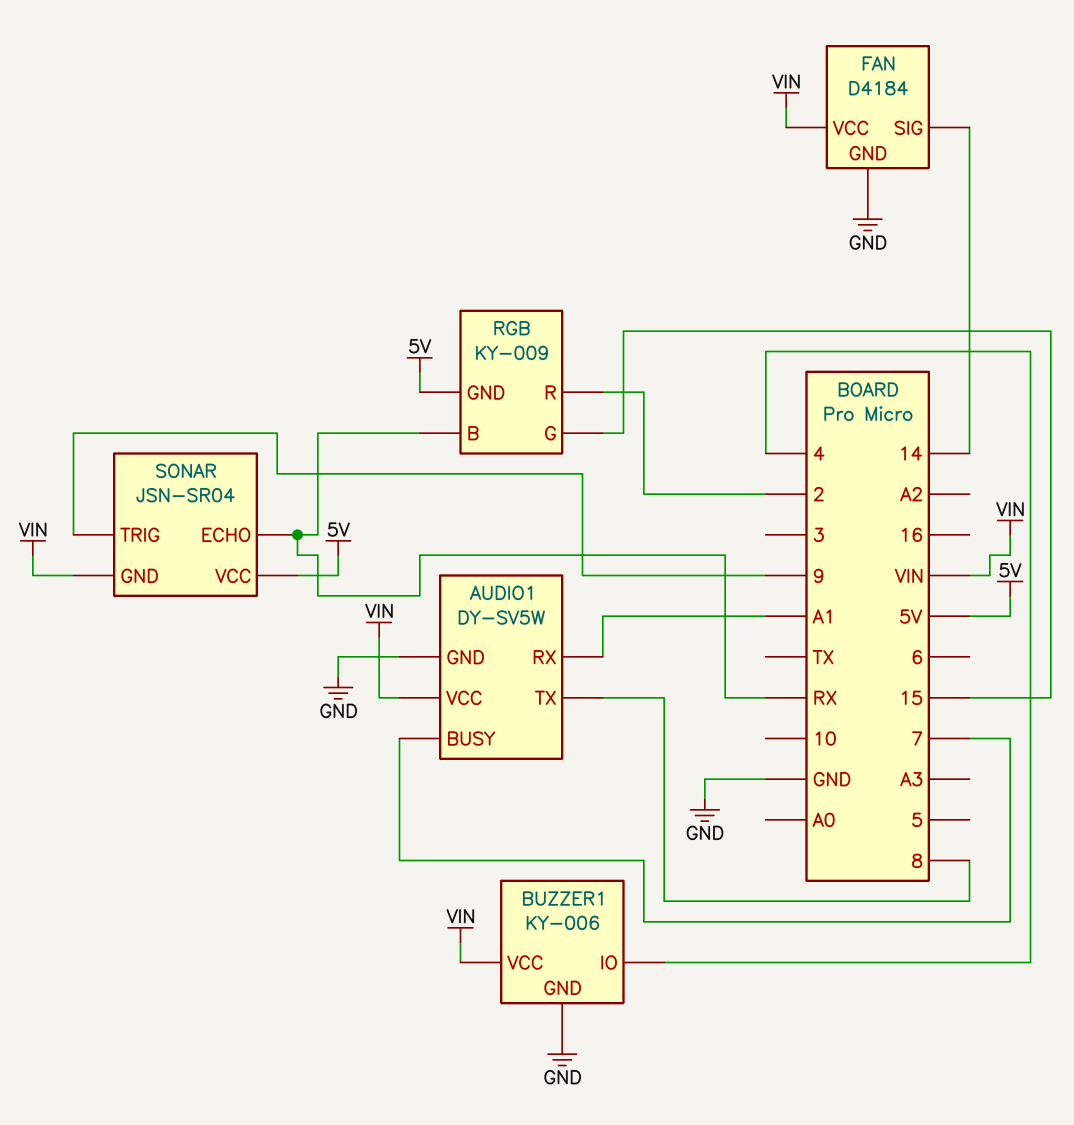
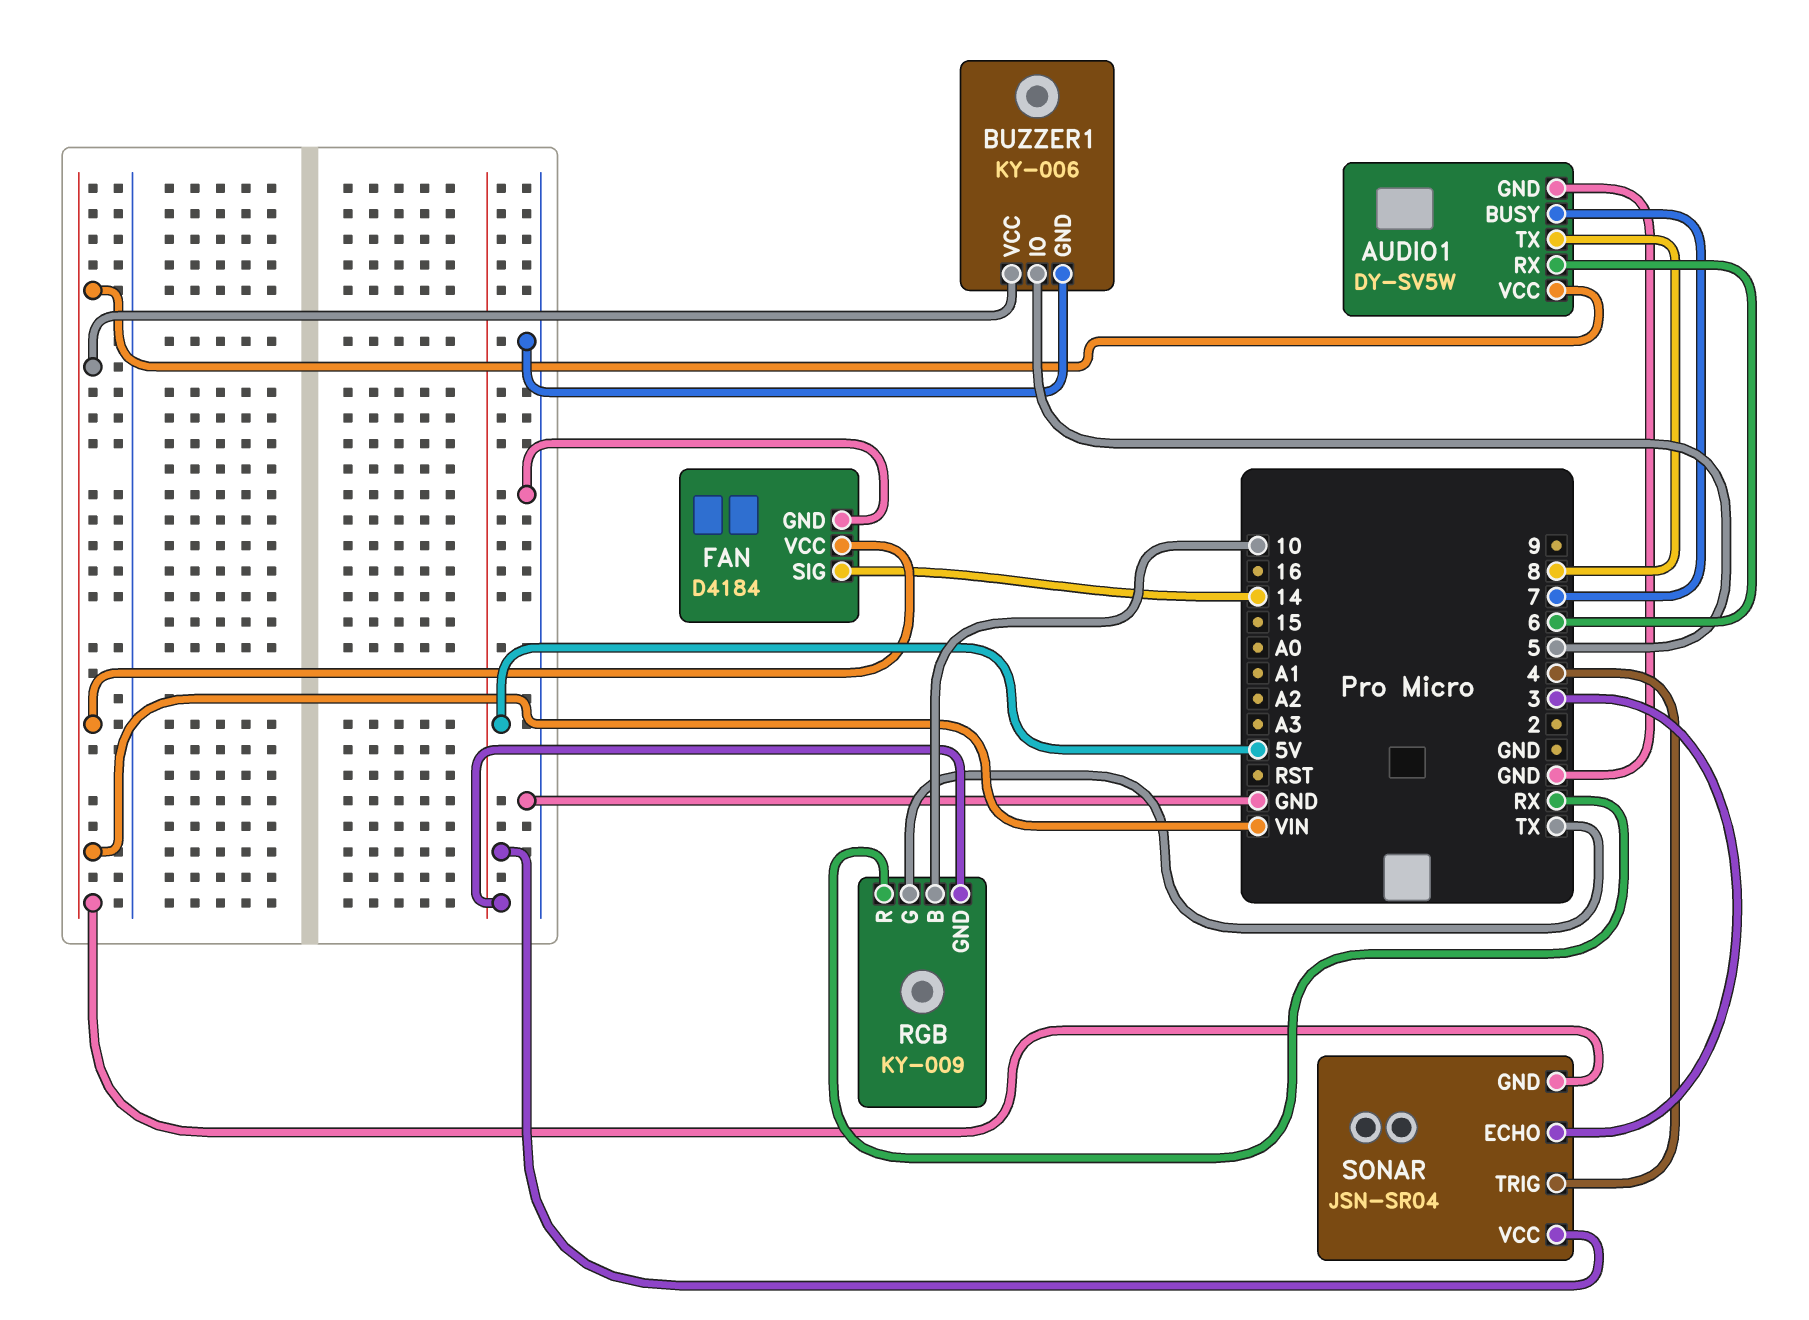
AUDIO1 pin RX: A1 -> 6
BUZZER1 pin IO: 4 -> 5
RGB pin B: RX -> 10
RGB pin G: 15 -> TX
RGB pin R: 2 -> RX
SONAR pin ECHO: RX -> 3
SONAR pin TRIG: 9 -> 4

